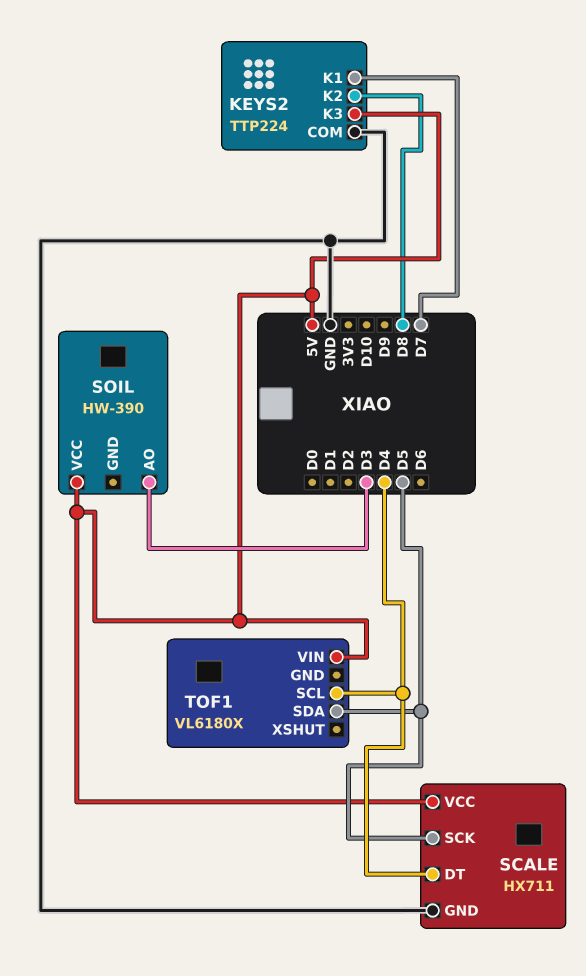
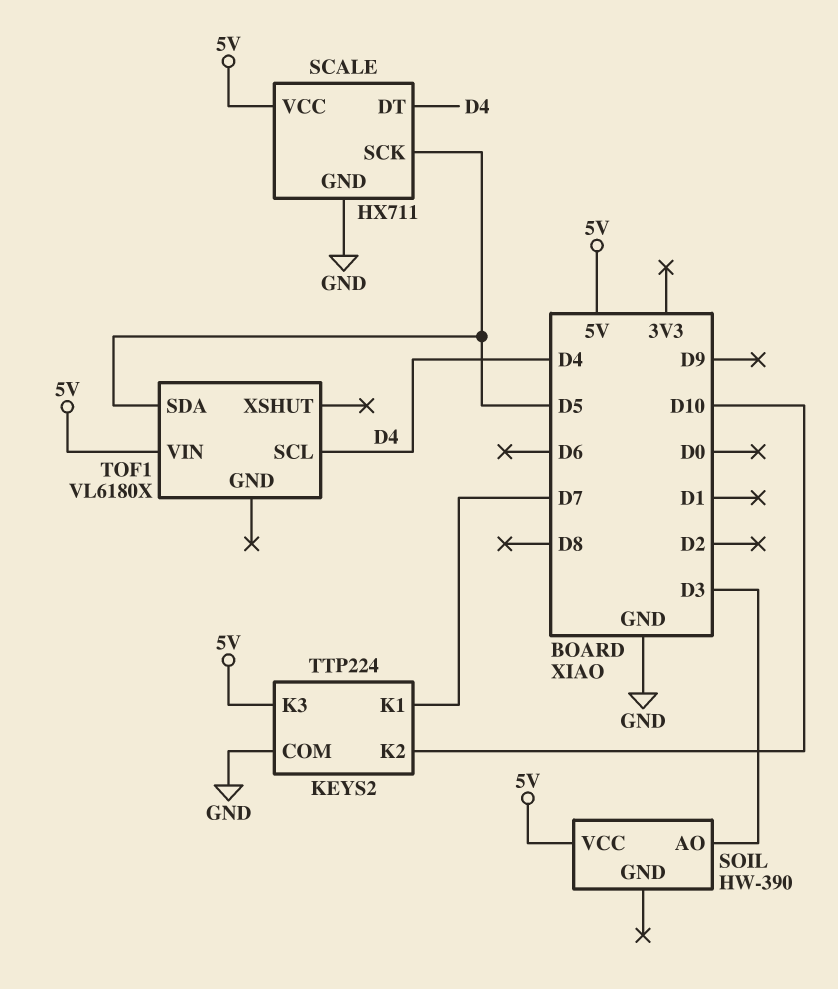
KEYS2 pin K2: D8 -> D10

